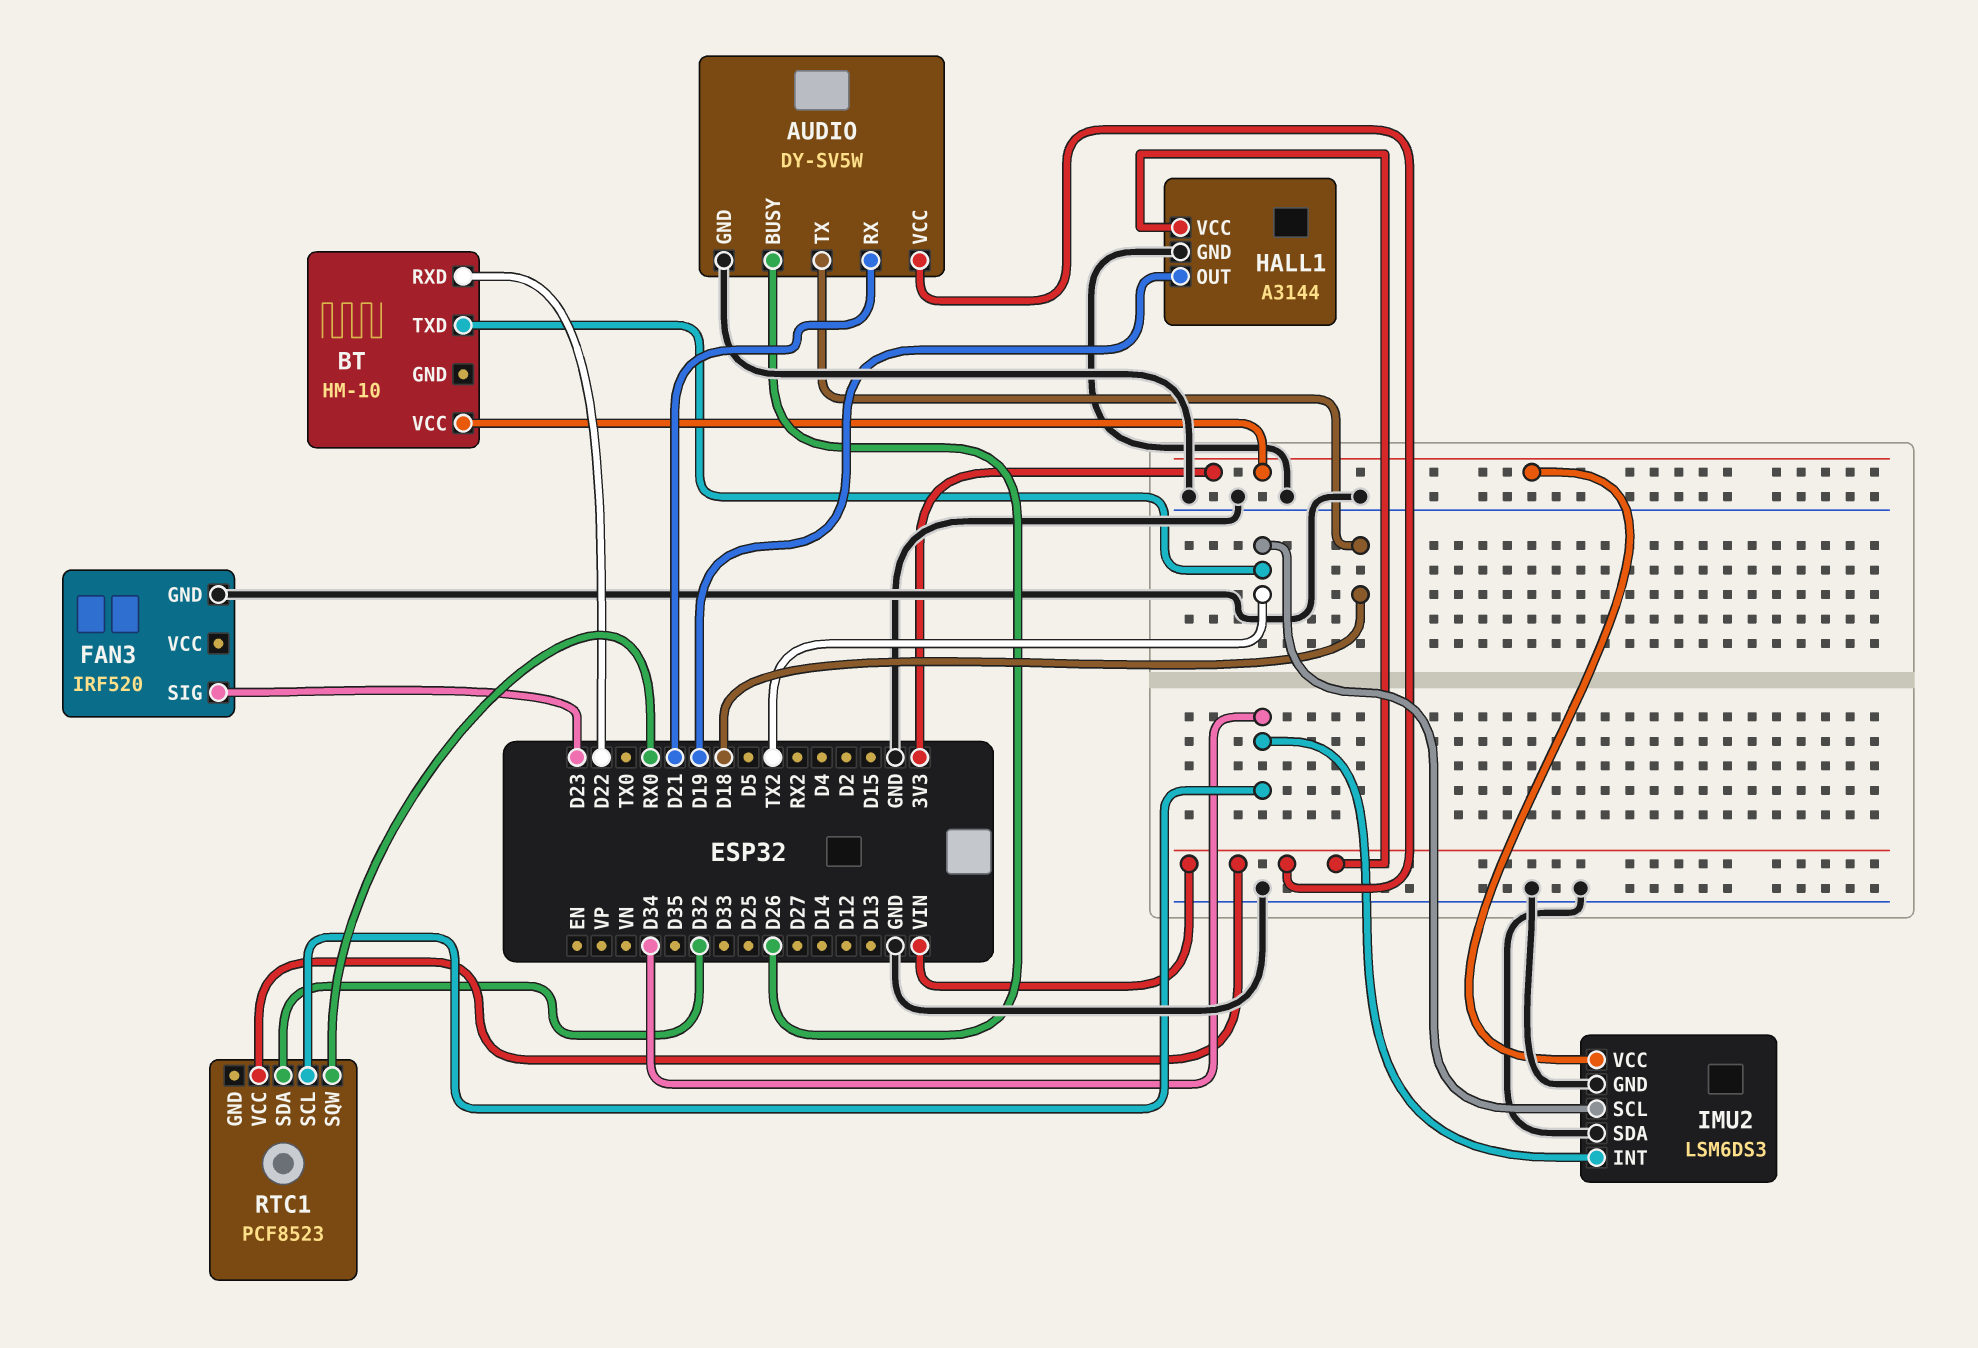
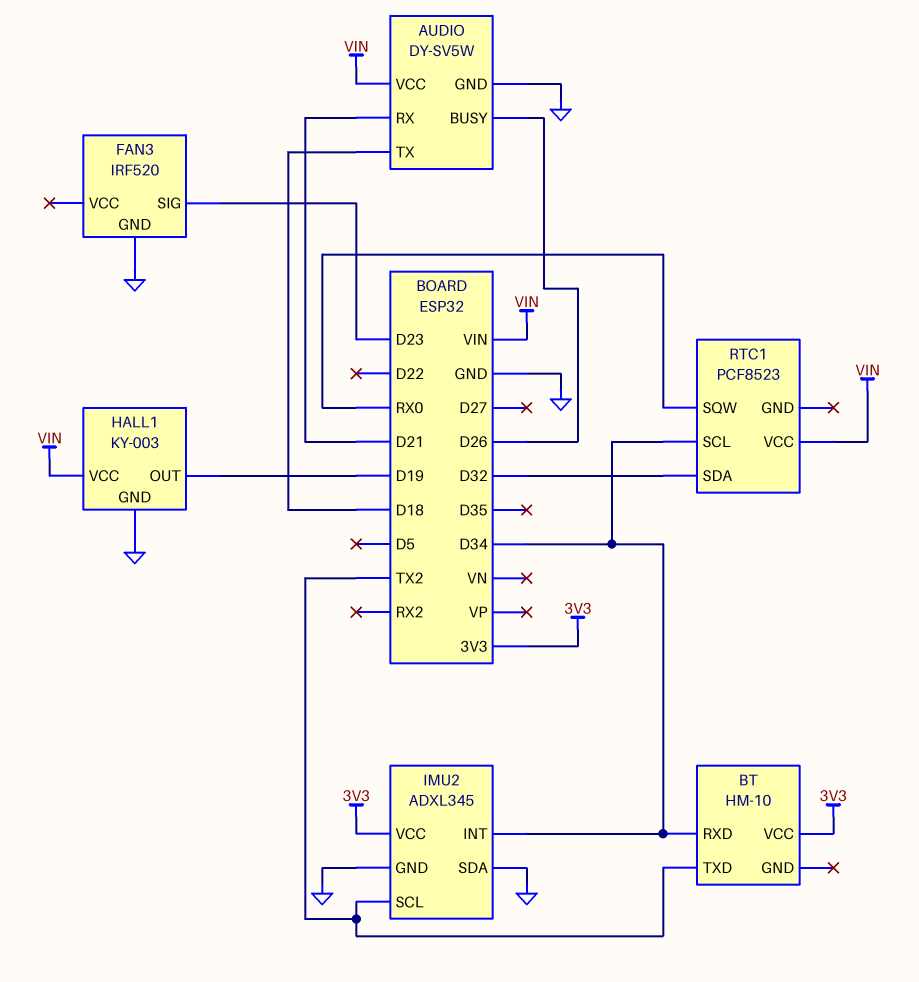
BT pin RXD: D22 -> D34
HALL1: A3144 -> KY-003
IMU2: LSM6DS3 -> ADXL345

